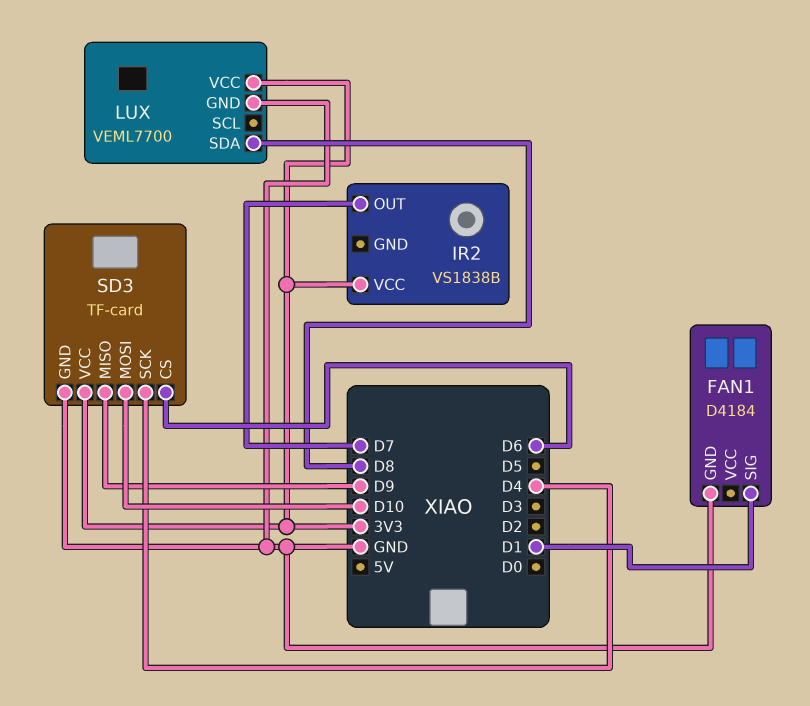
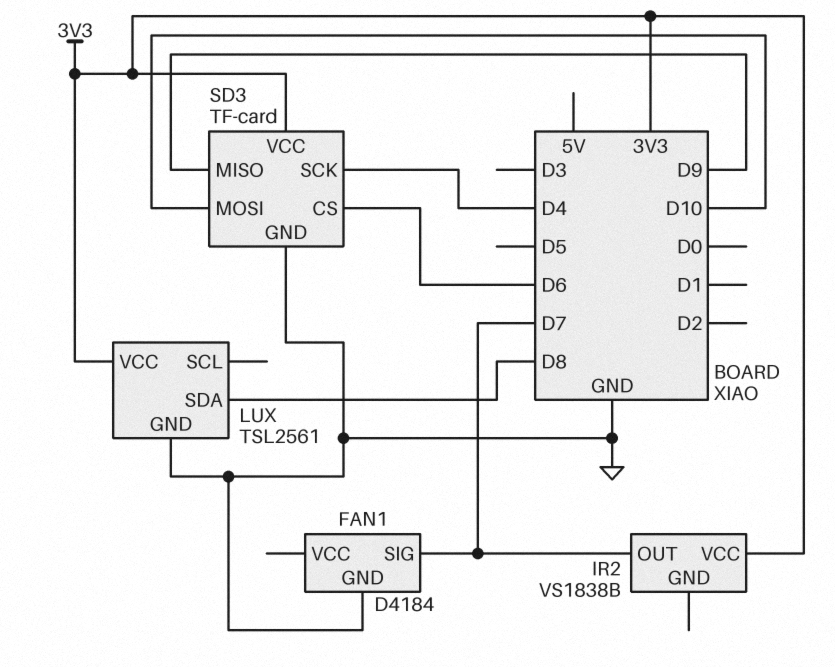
FAN1 pin SIG: D1 -> D7
LUX: VEML7700 -> TSL2561

